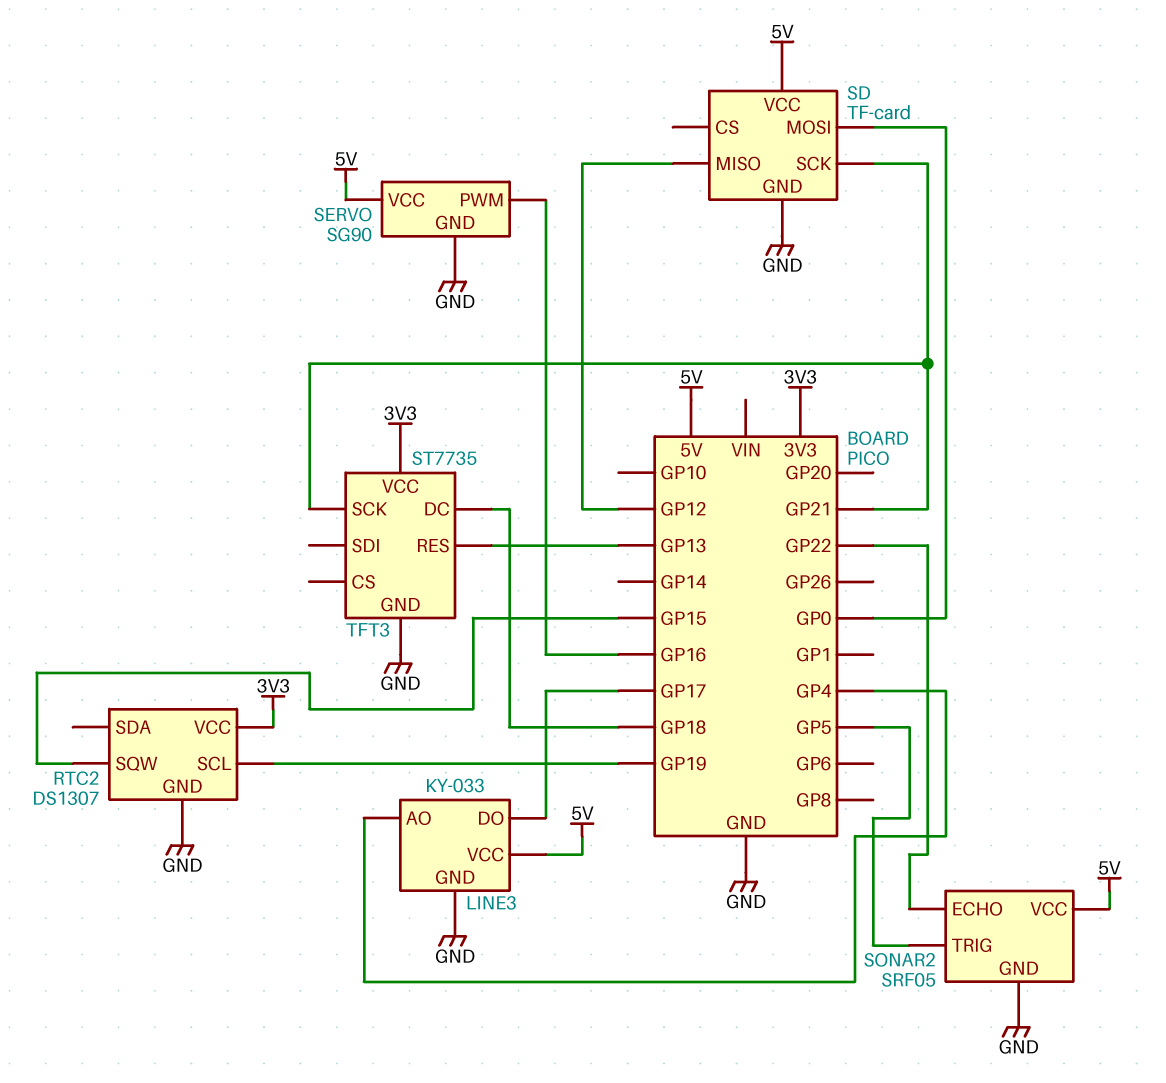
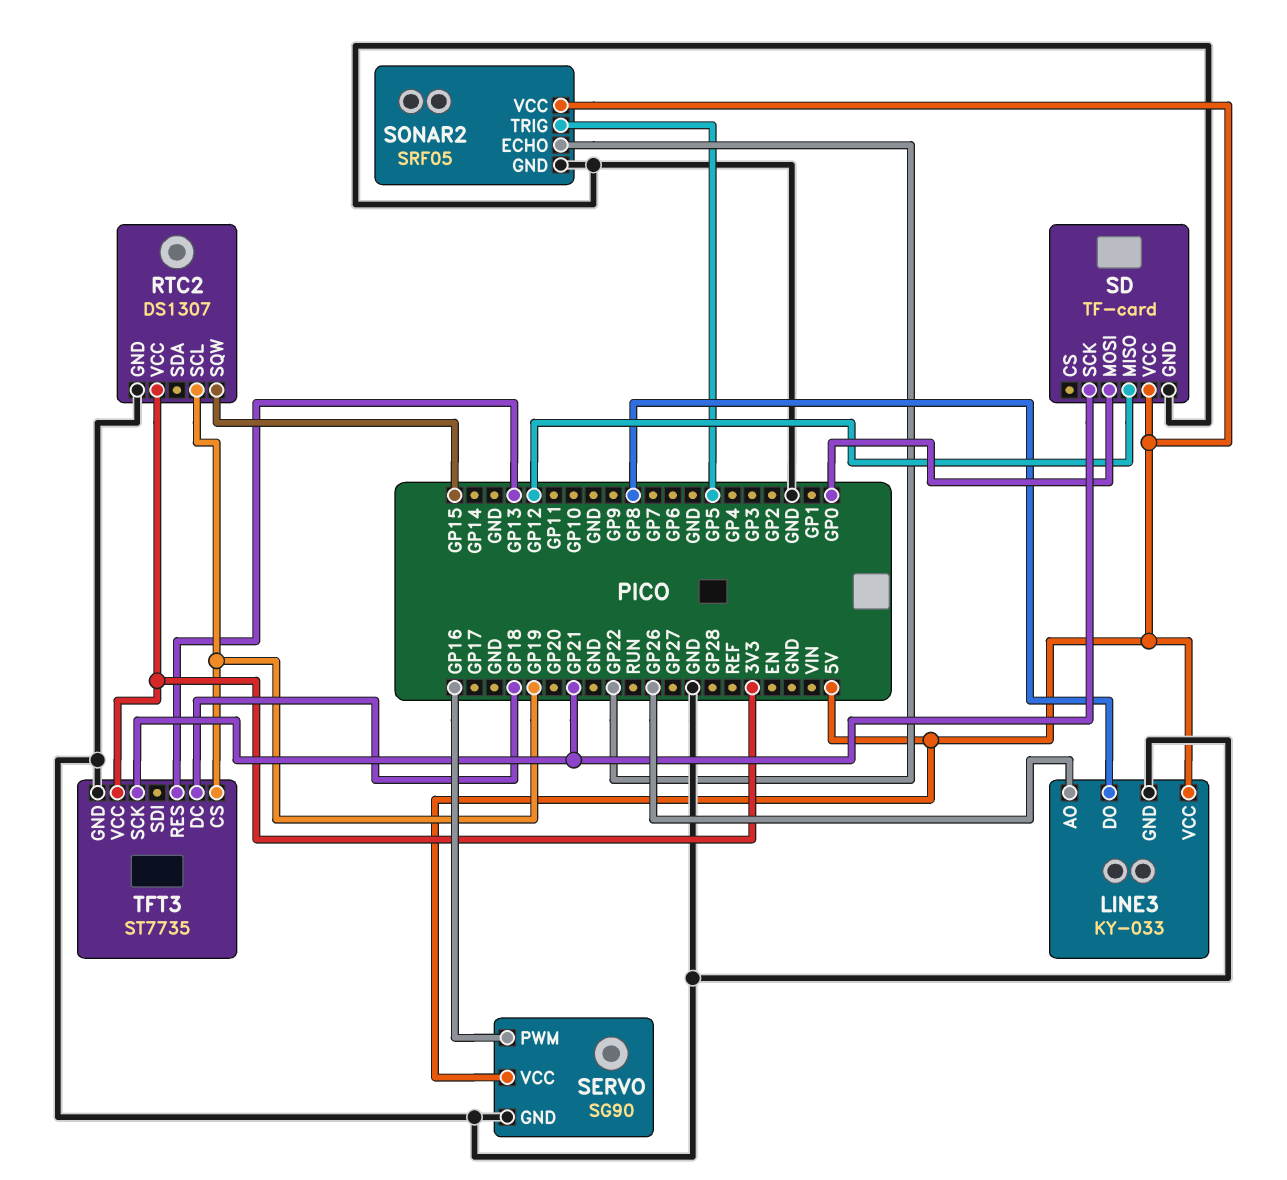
LINE3 pin AO: GP4 -> GP26
LINE3 pin DO: GP17 -> GP8
TFT3 pin CS: none -> GP19

